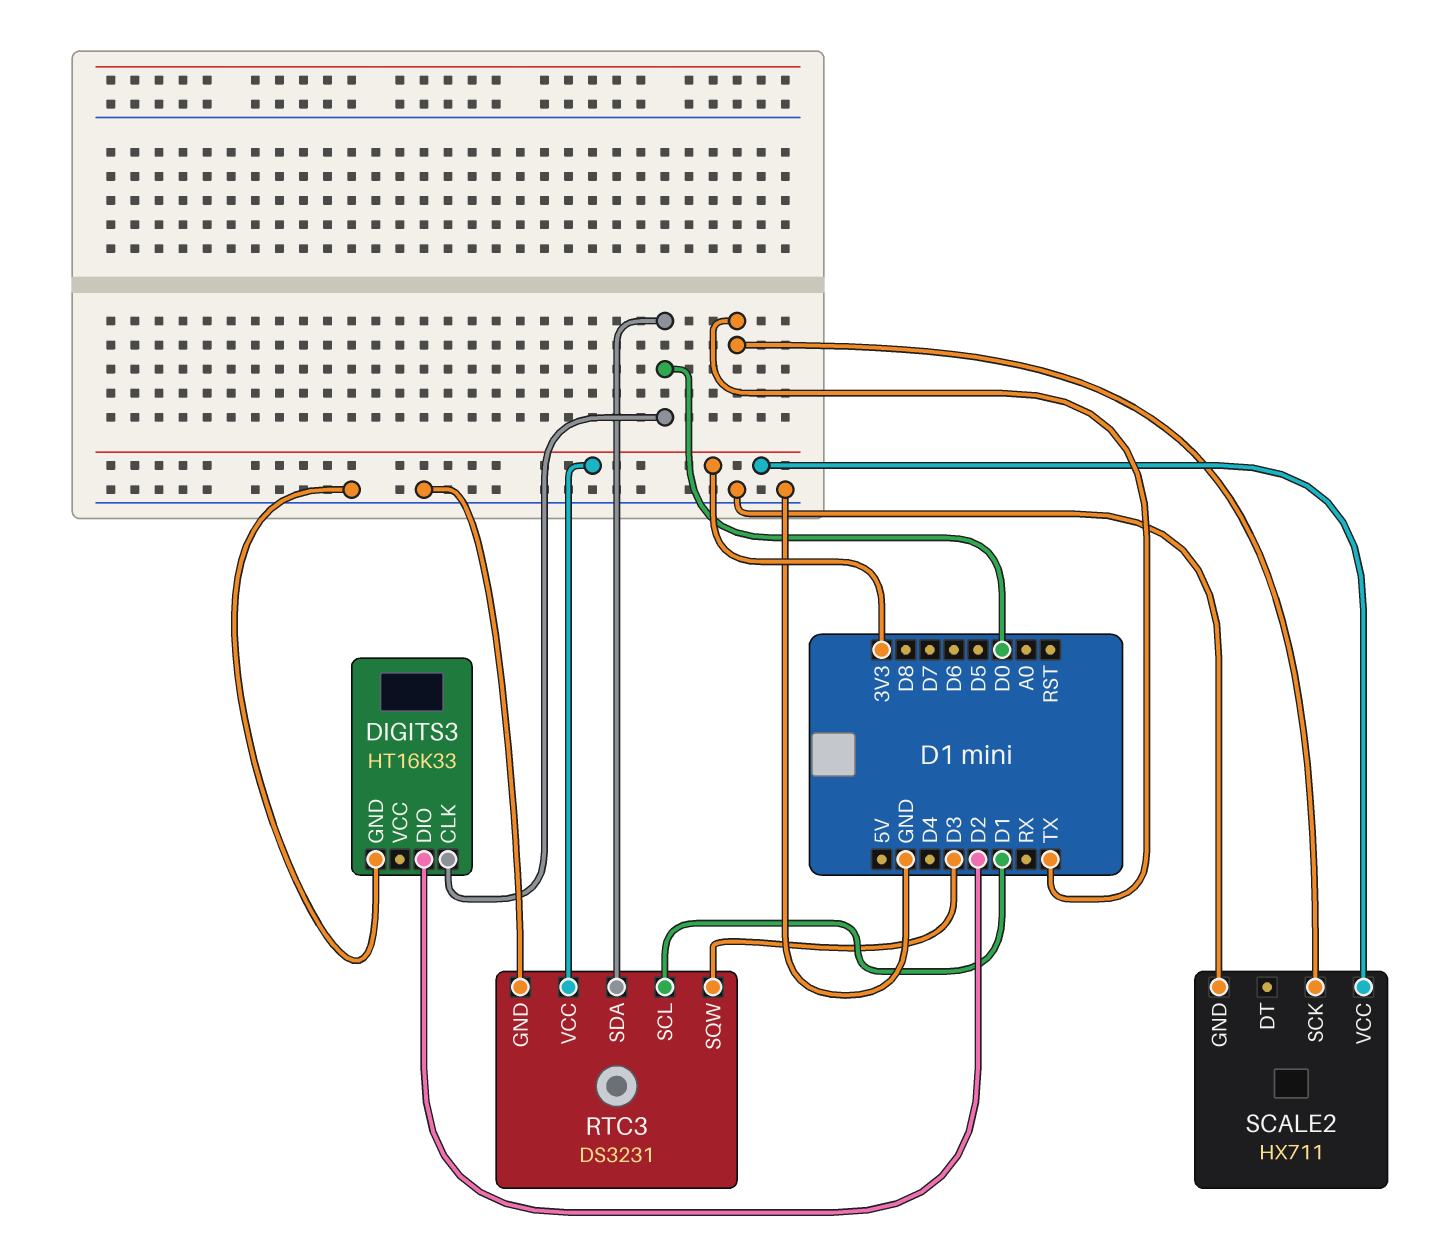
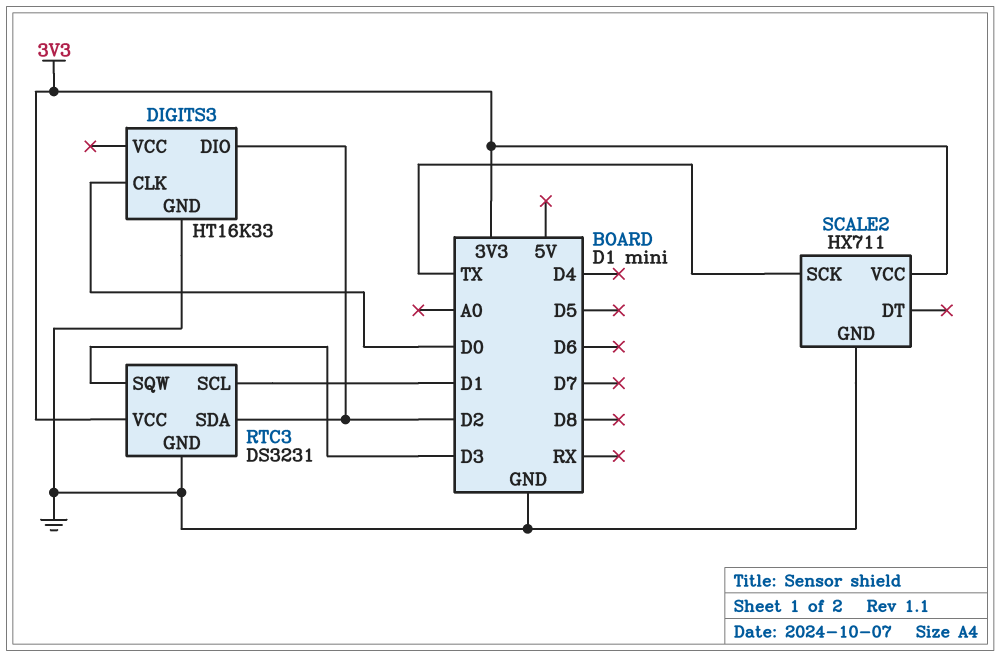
RTC3 pin SDA: D0 -> D2

